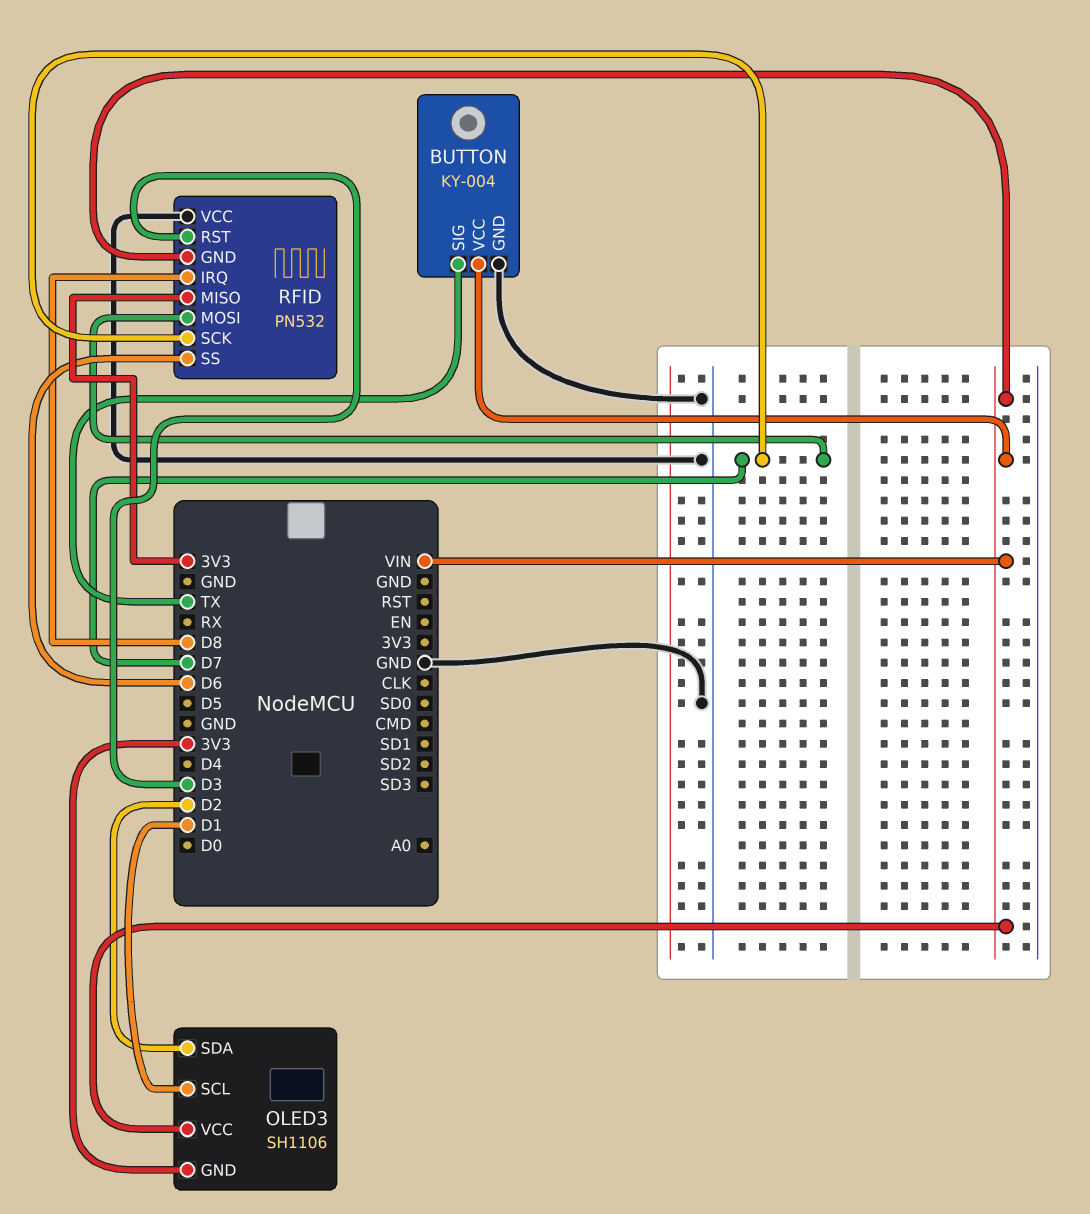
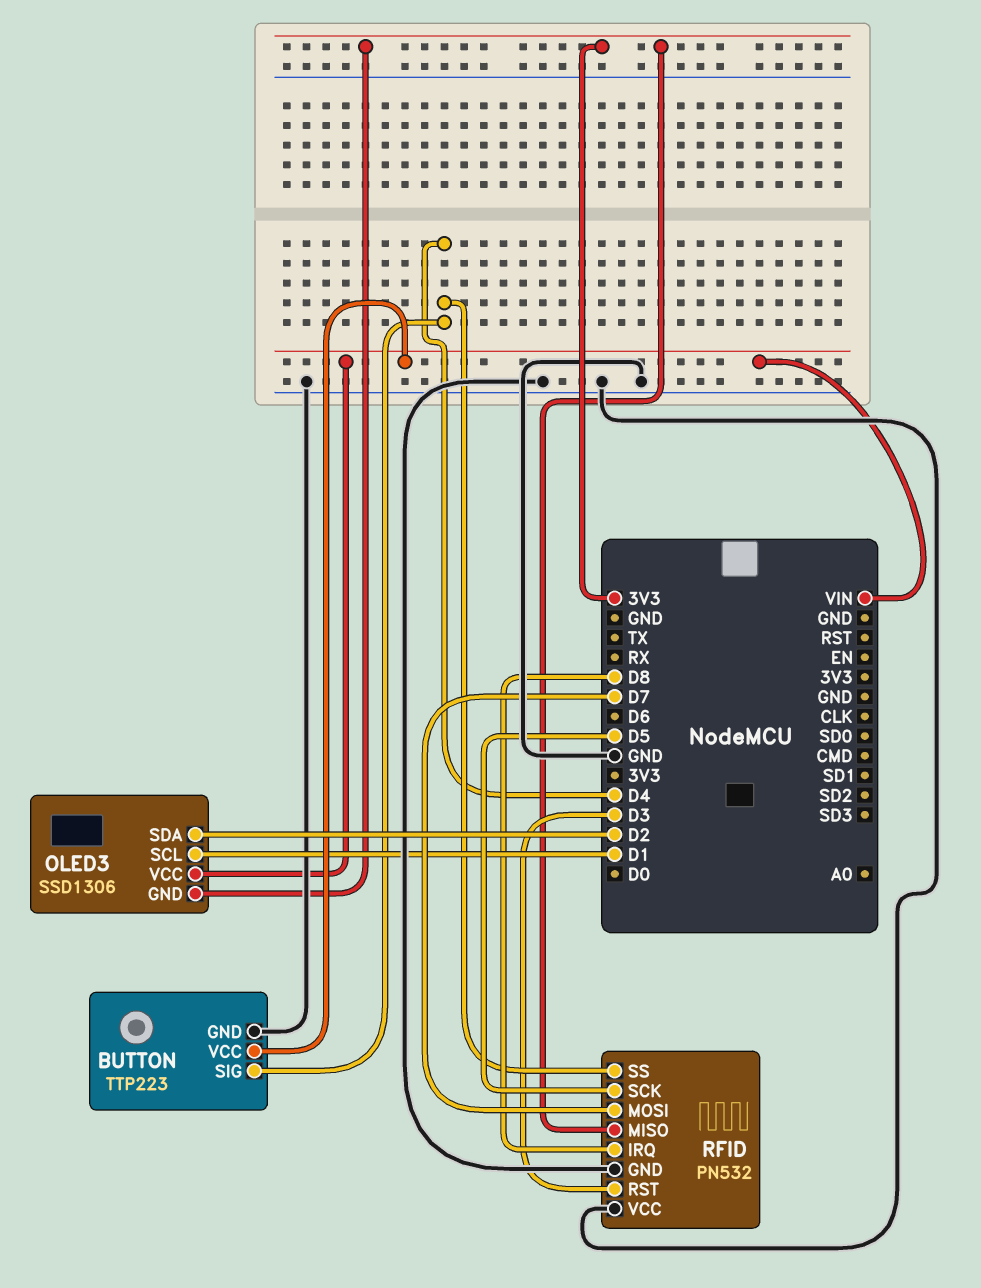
BUTTON: KY-004 -> TTP223
BUTTON pin SIG: TX -> D4
OLED3: SH1106 -> SSD1306
RFID pin GND: VIN -> GND
RFID pin SCK: D7 -> D5
RFID pin SS: D6 -> D4

